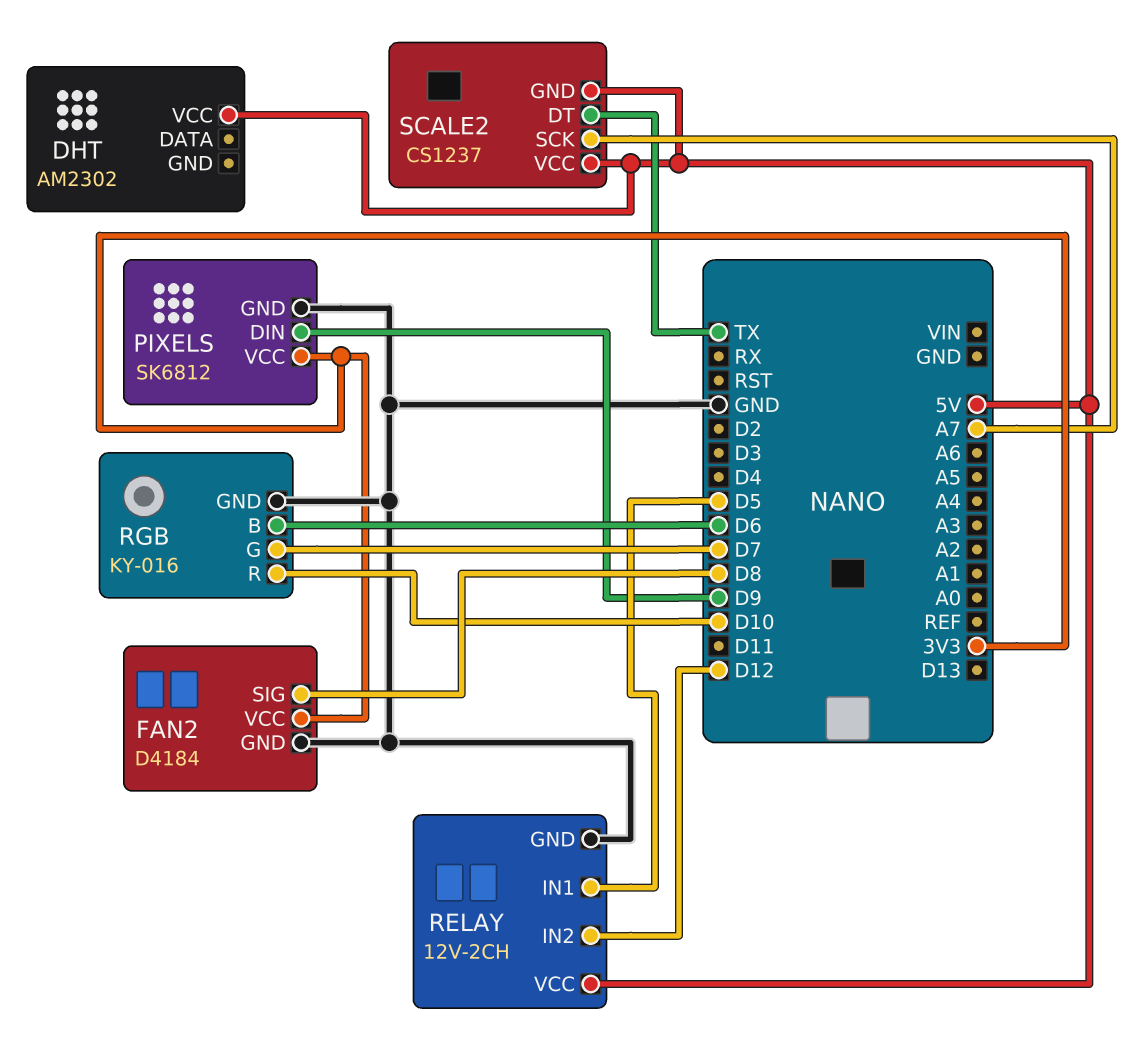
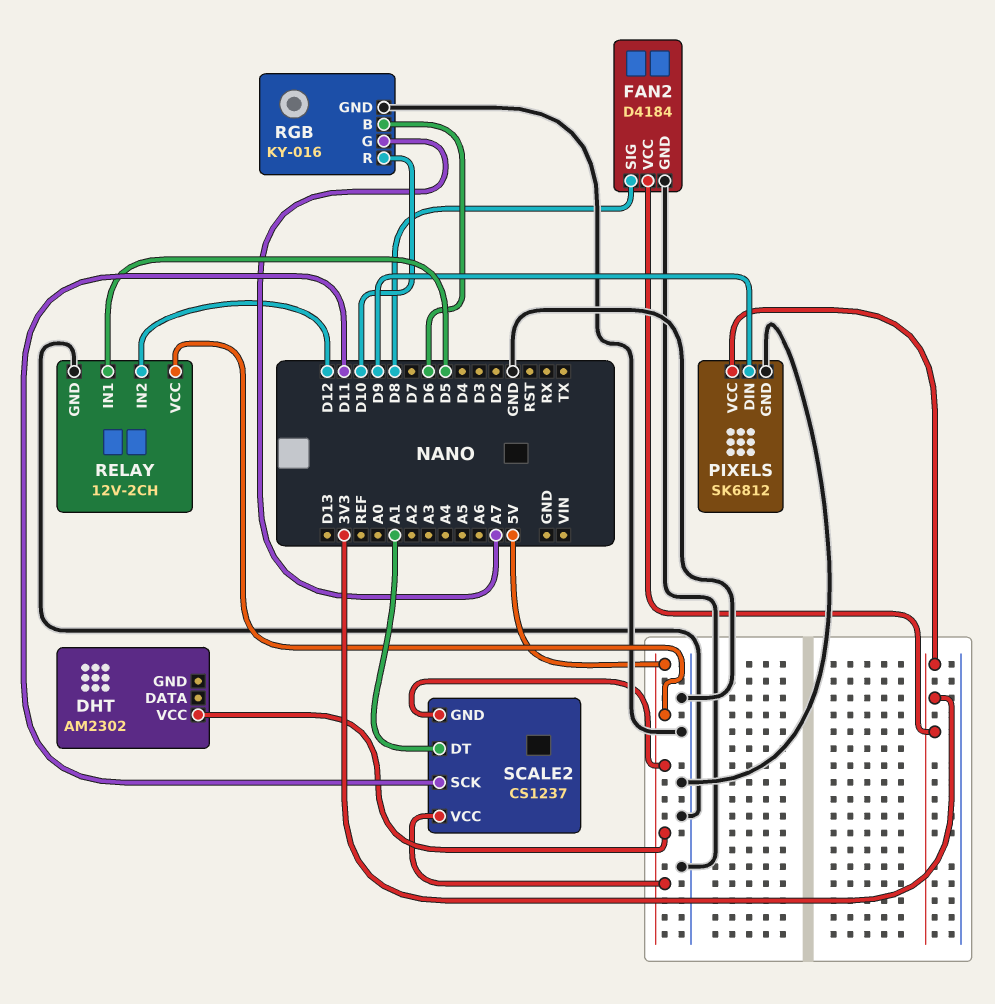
RGB pin G: D7 -> A7
SCALE2 pin DT: TX -> A1
SCALE2 pin SCK: A7 -> D11

